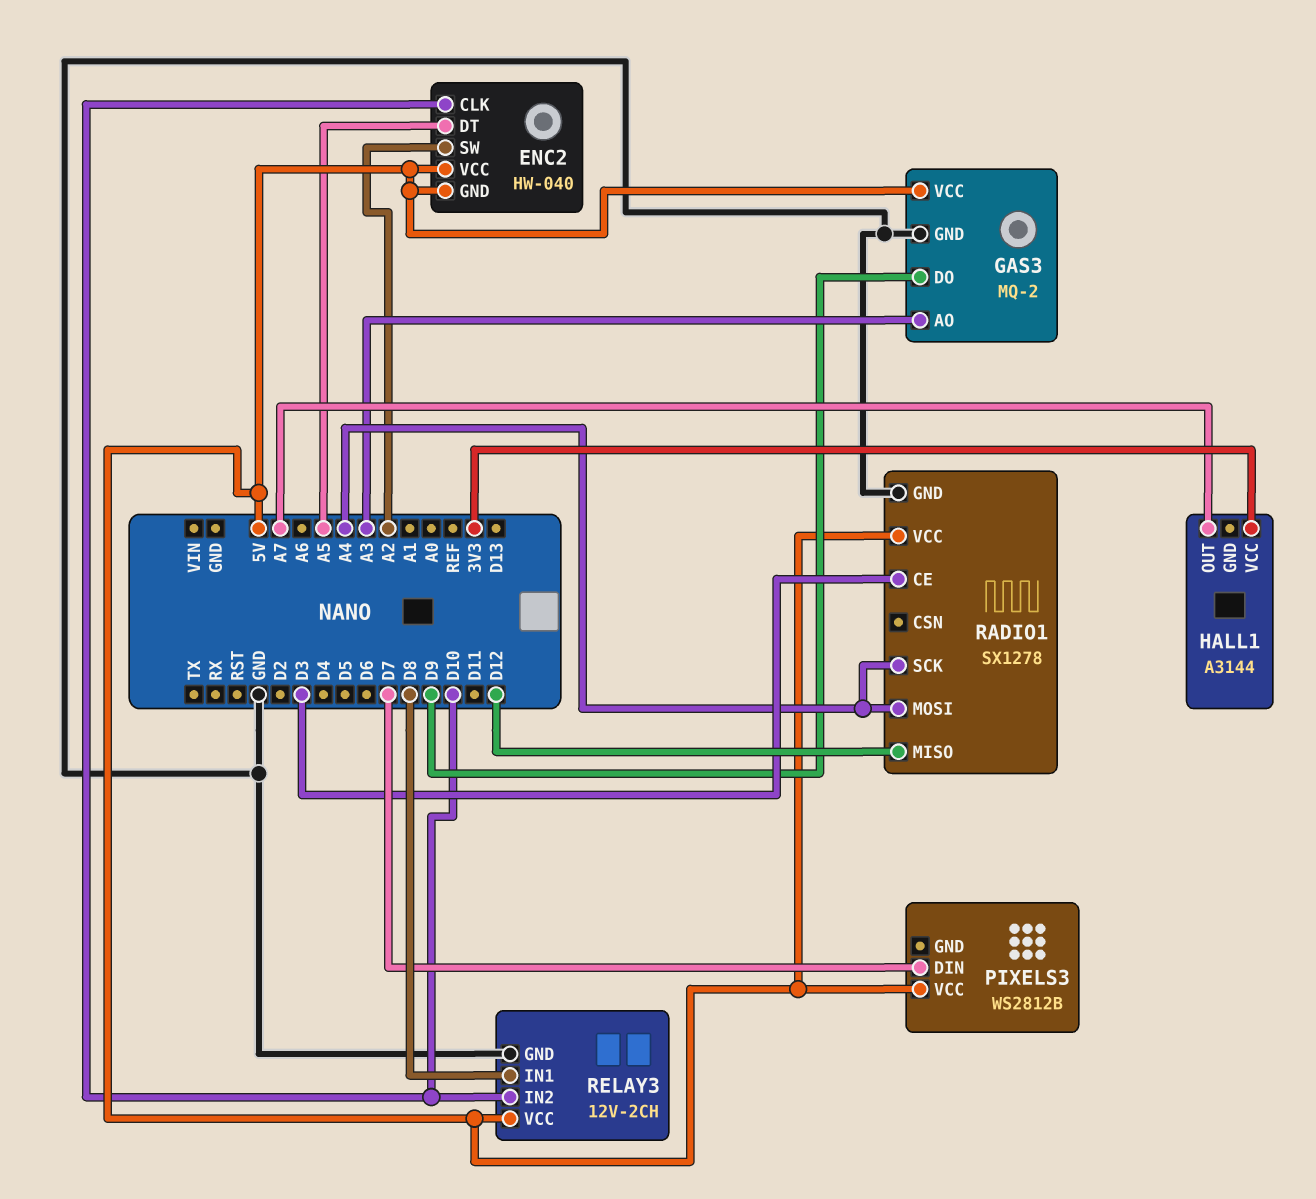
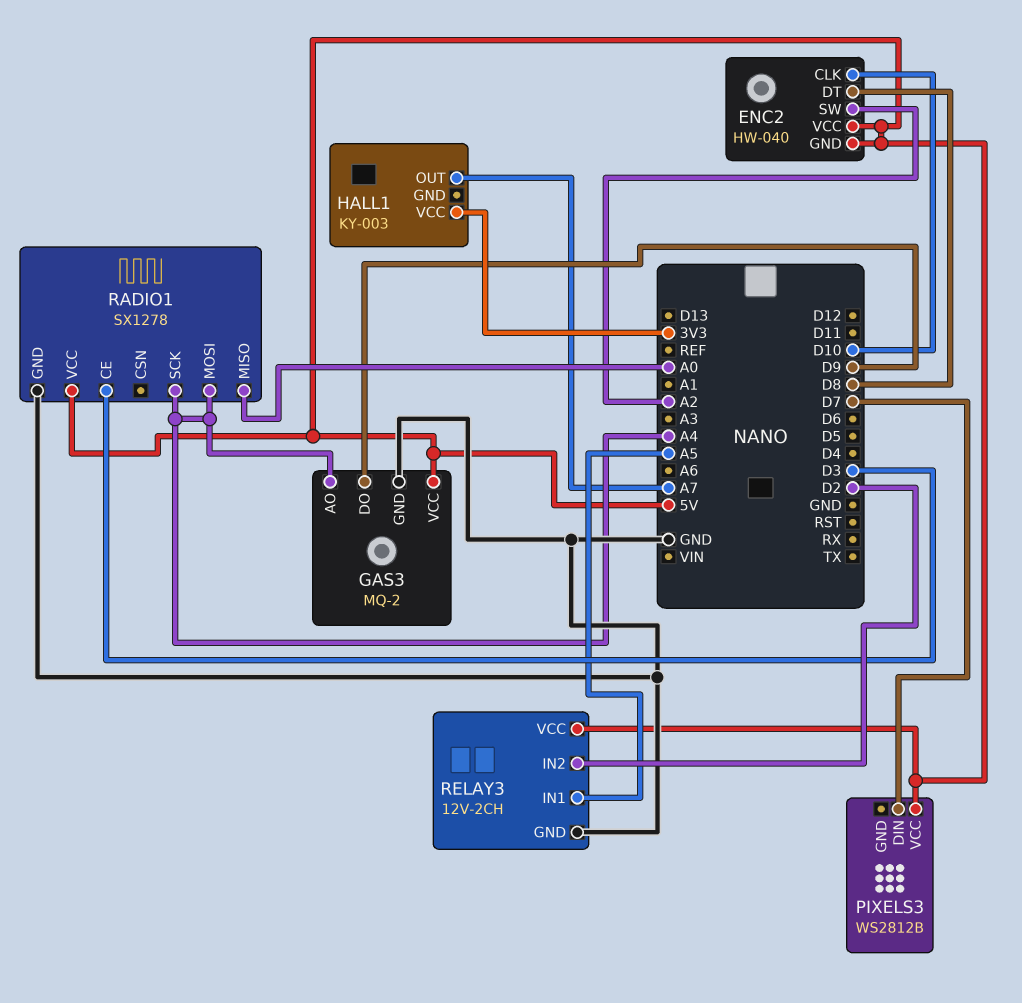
ENC2 pin DT: A5 -> D8
GAS3 pin AO: A3 -> A4
HALL1: A3144 -> KY-003
RADIO1 pin MISO: D12 -> A0
RELAY3 pin IN1: D8 -> A5
RELAY3 pin IN2: D10 -> D2

